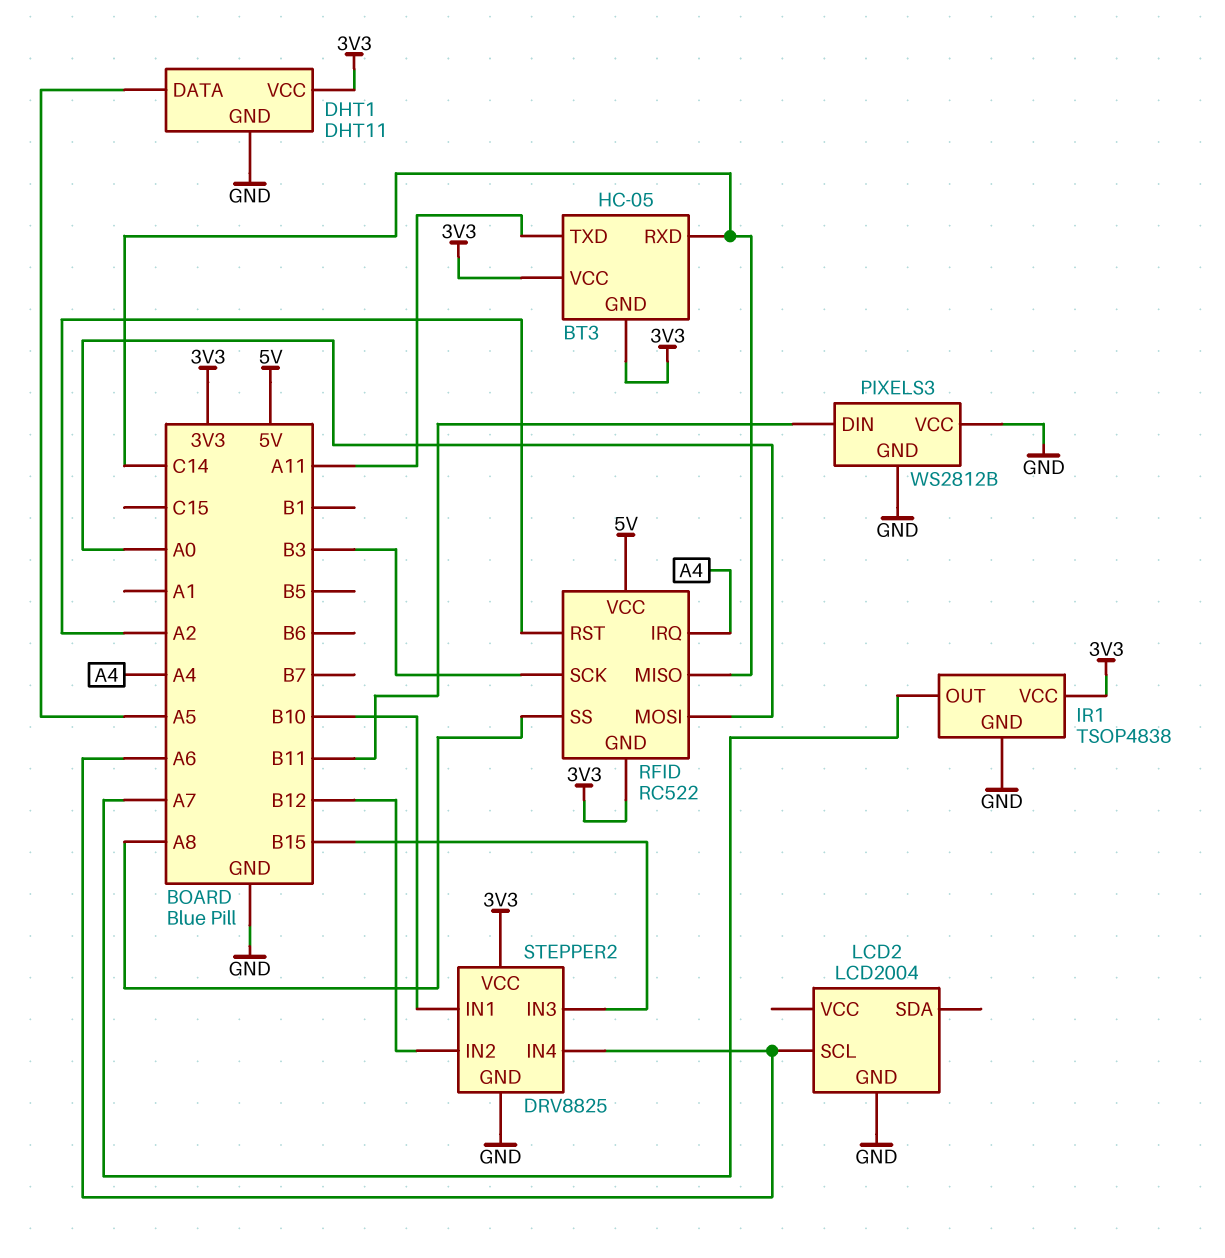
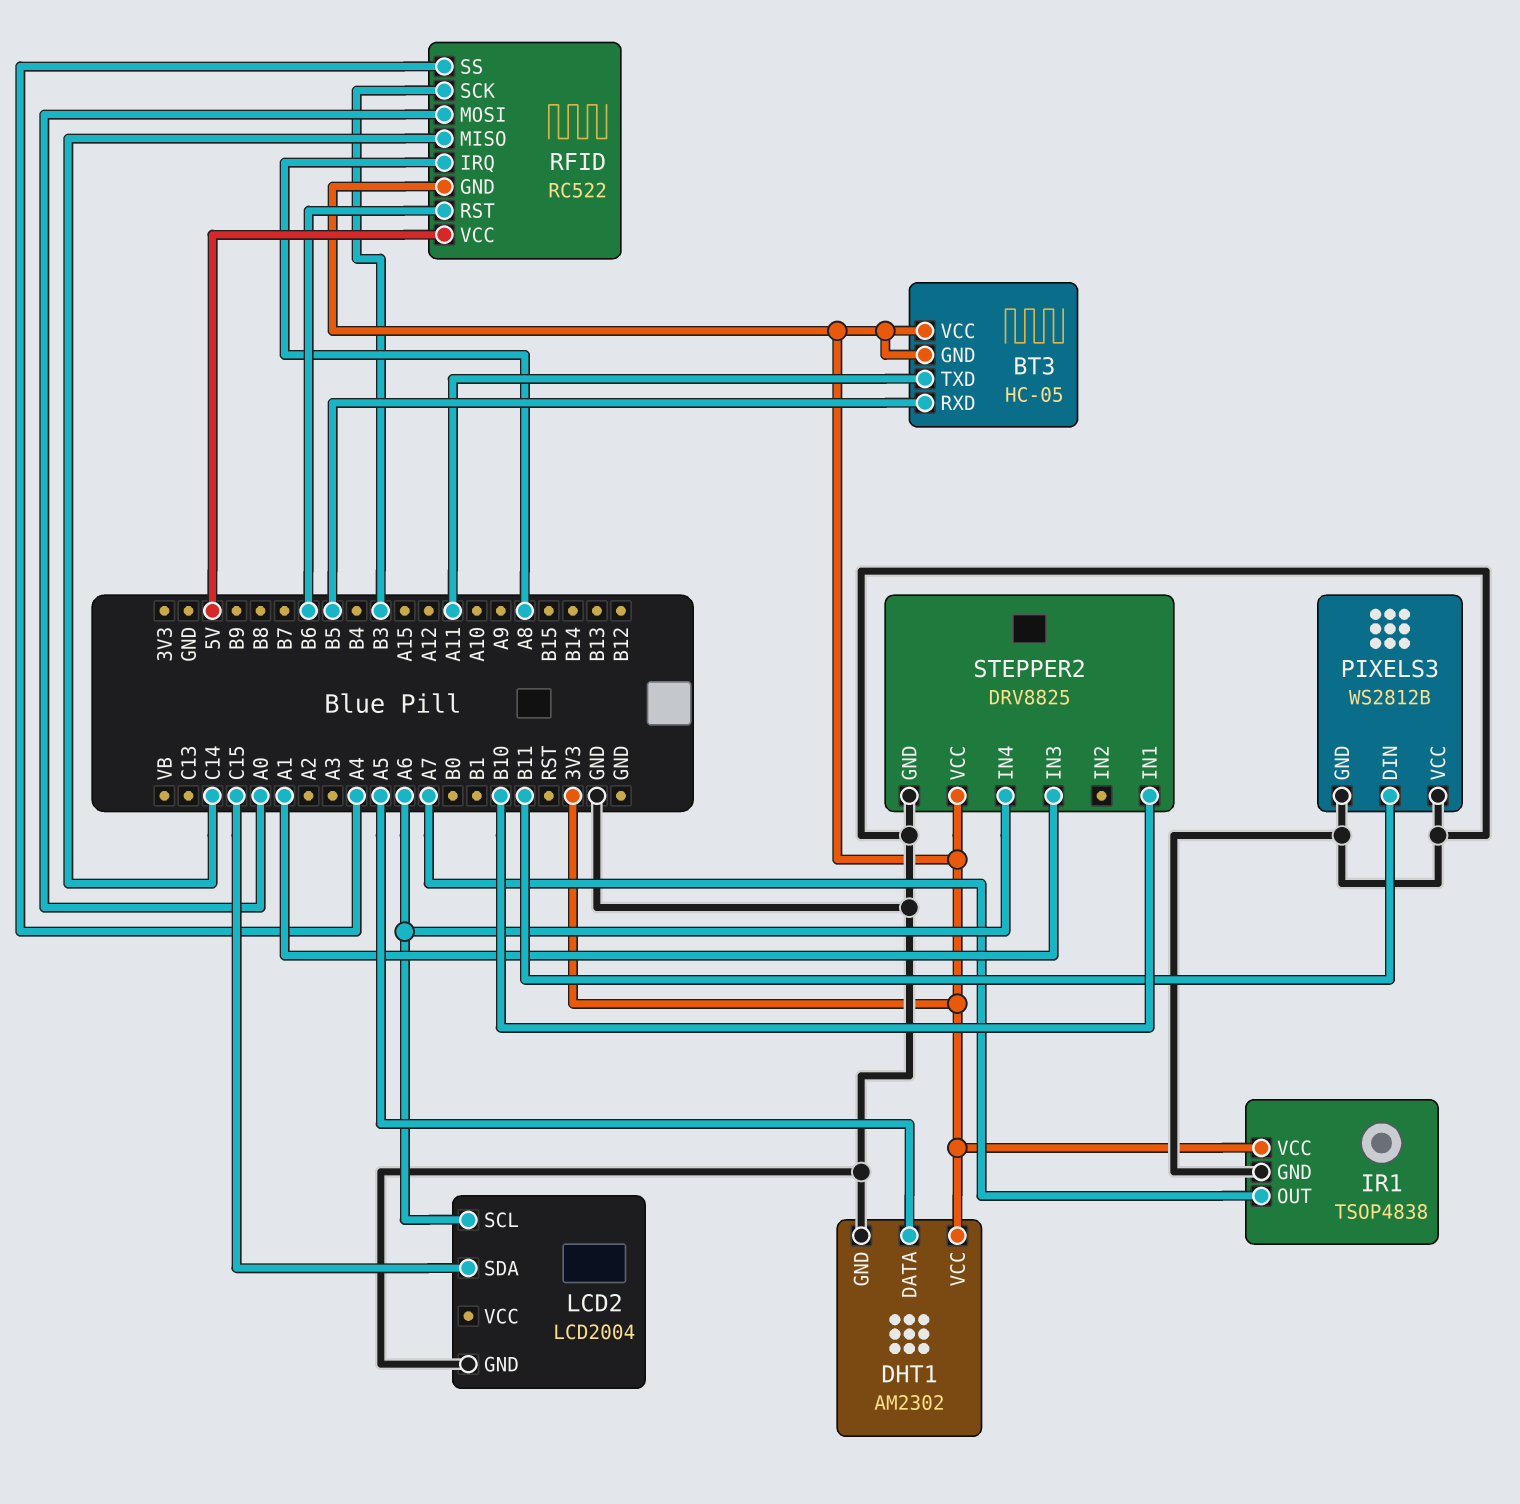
BT3 pin RXD: C14 -> B5
DHT1: DHT11 -> AM2302
LCD2 pin SDA: none -> C15
RFID pin IRQ: A4 -> A8
RFID pin RST: A2 -> B6
RFID pin SS: A8 -> A4
STEPPER2 pin IN2: B12 -> none
STEPPER2 pin IN3: B15 -> A1

